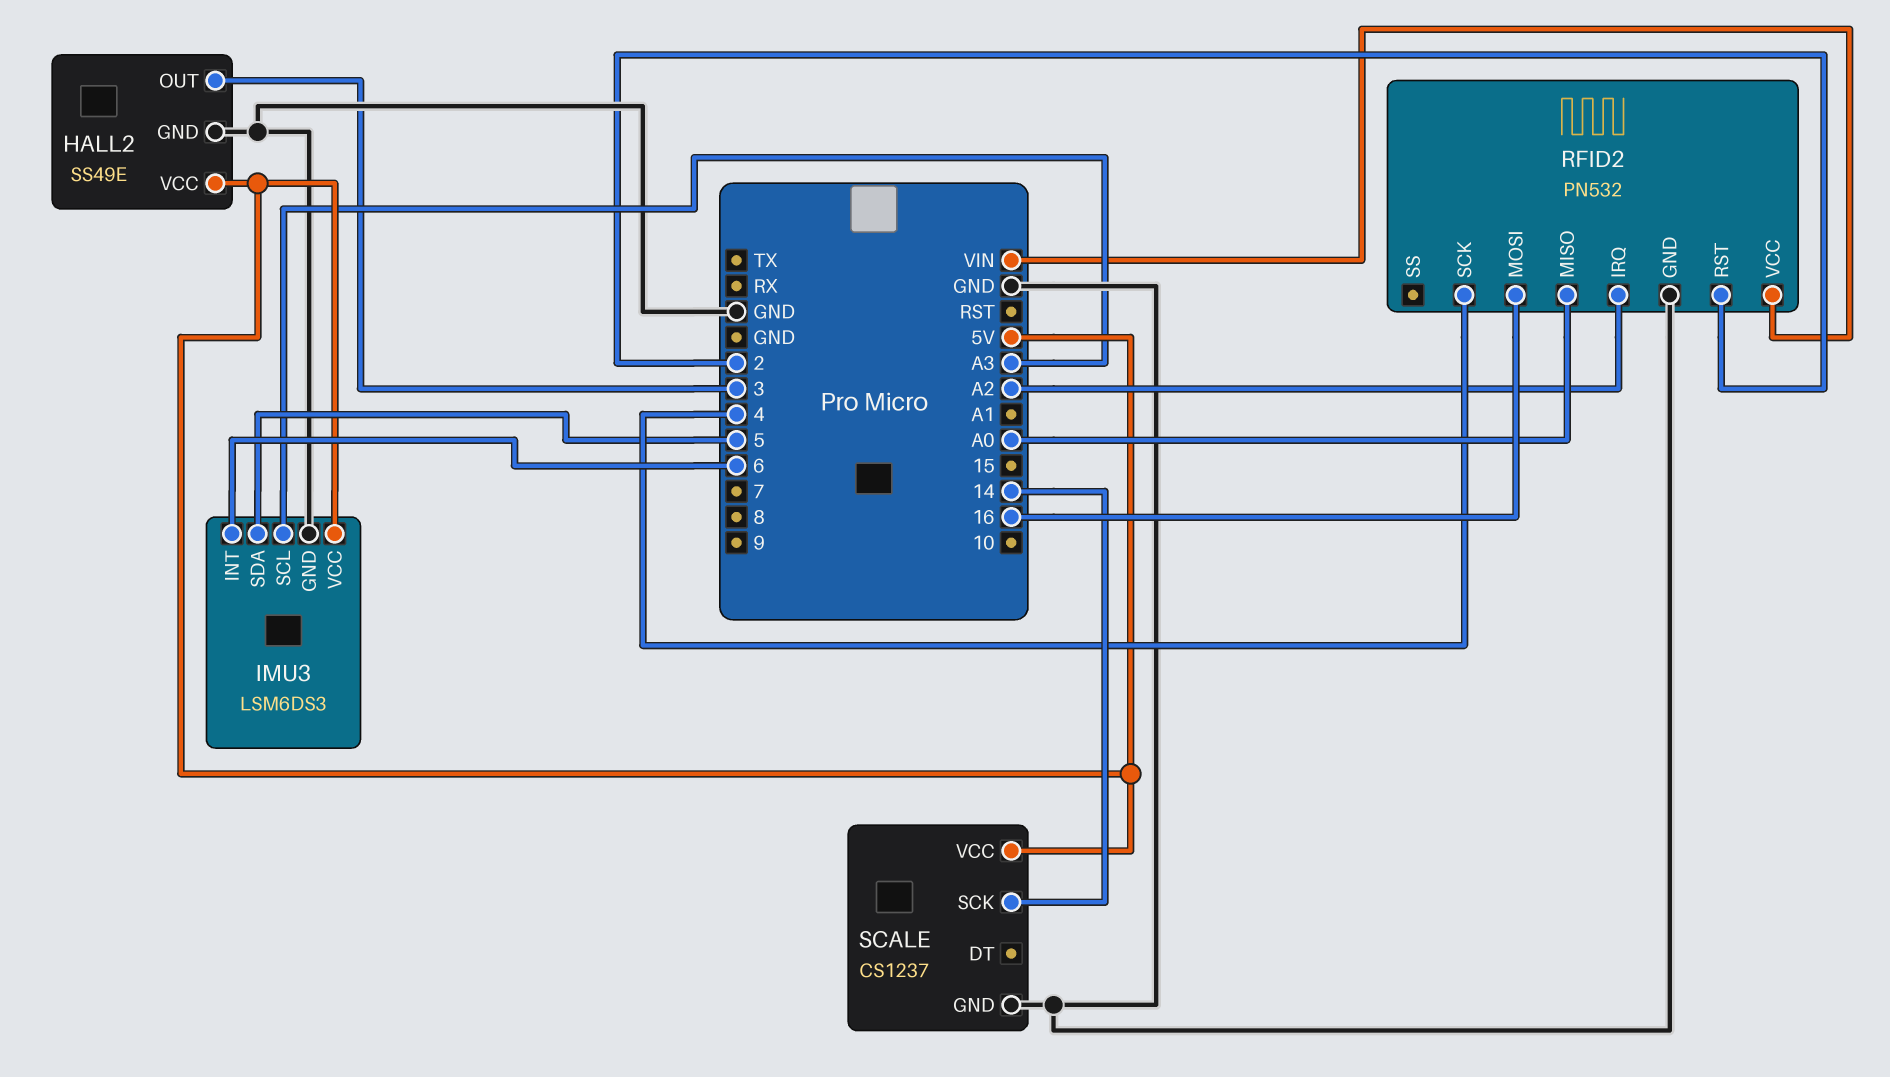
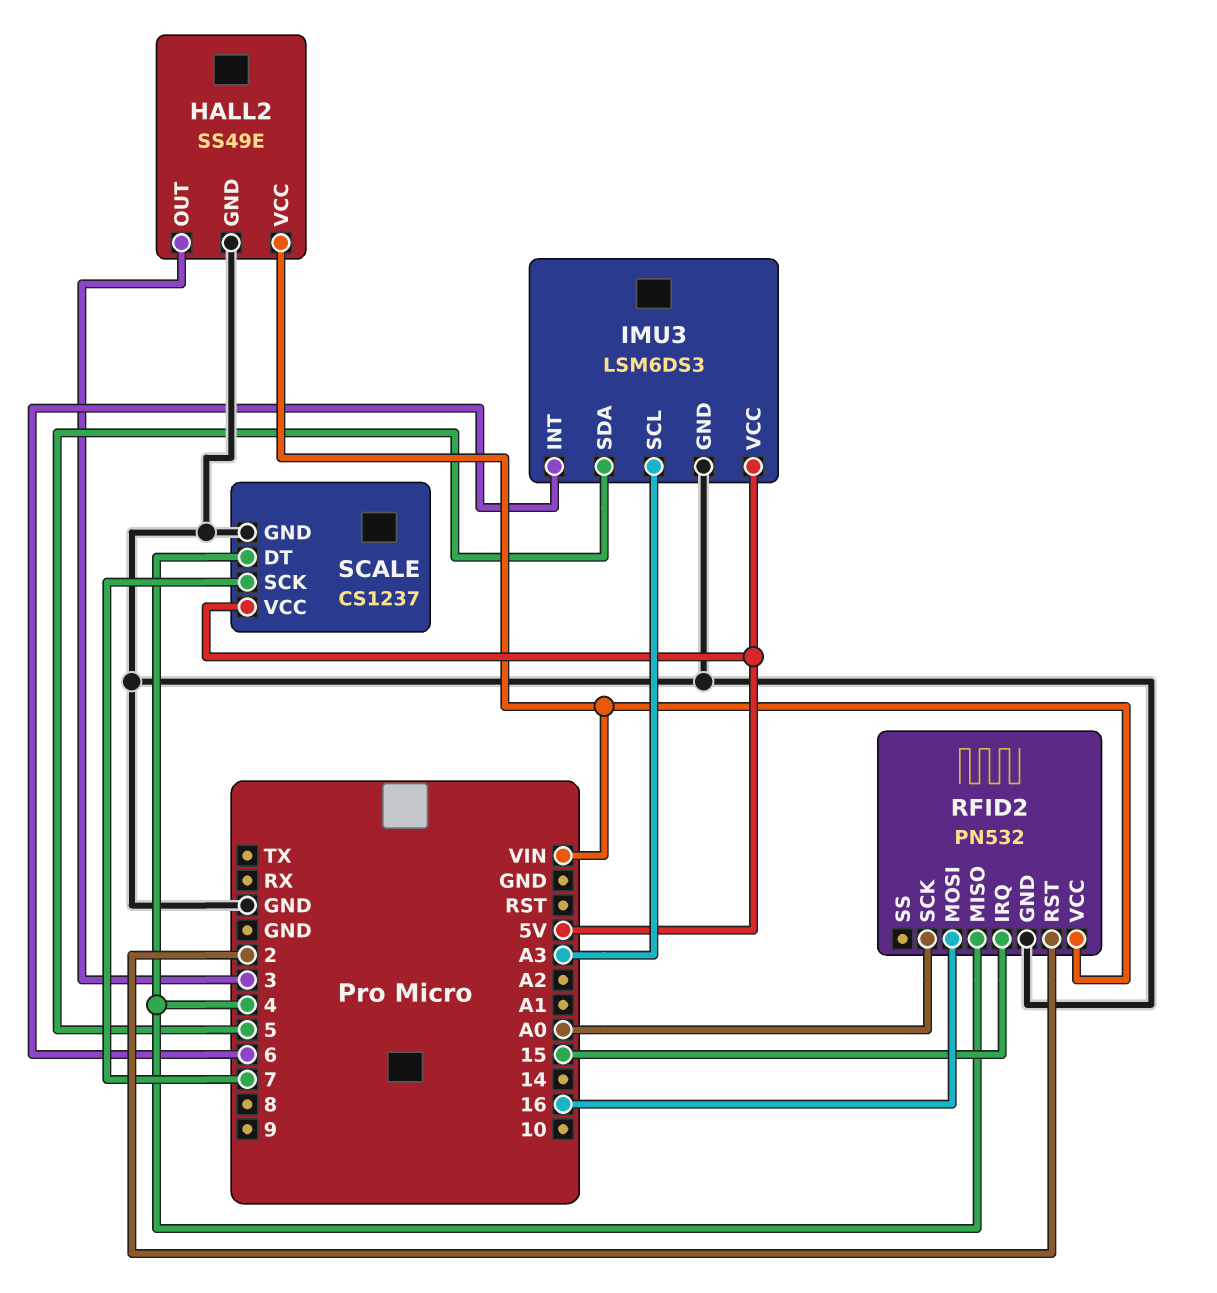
HALL2 pin VCC: 5V -> VIN
RFID2 pin IRQ: A2 -> 15
RFID2 pin MISO: A0 -> 4
RFID2 pin SCK: 4 -> A0
SCALE pin DT: none -> 4
SCALE pin SCK: 14 -> 7

